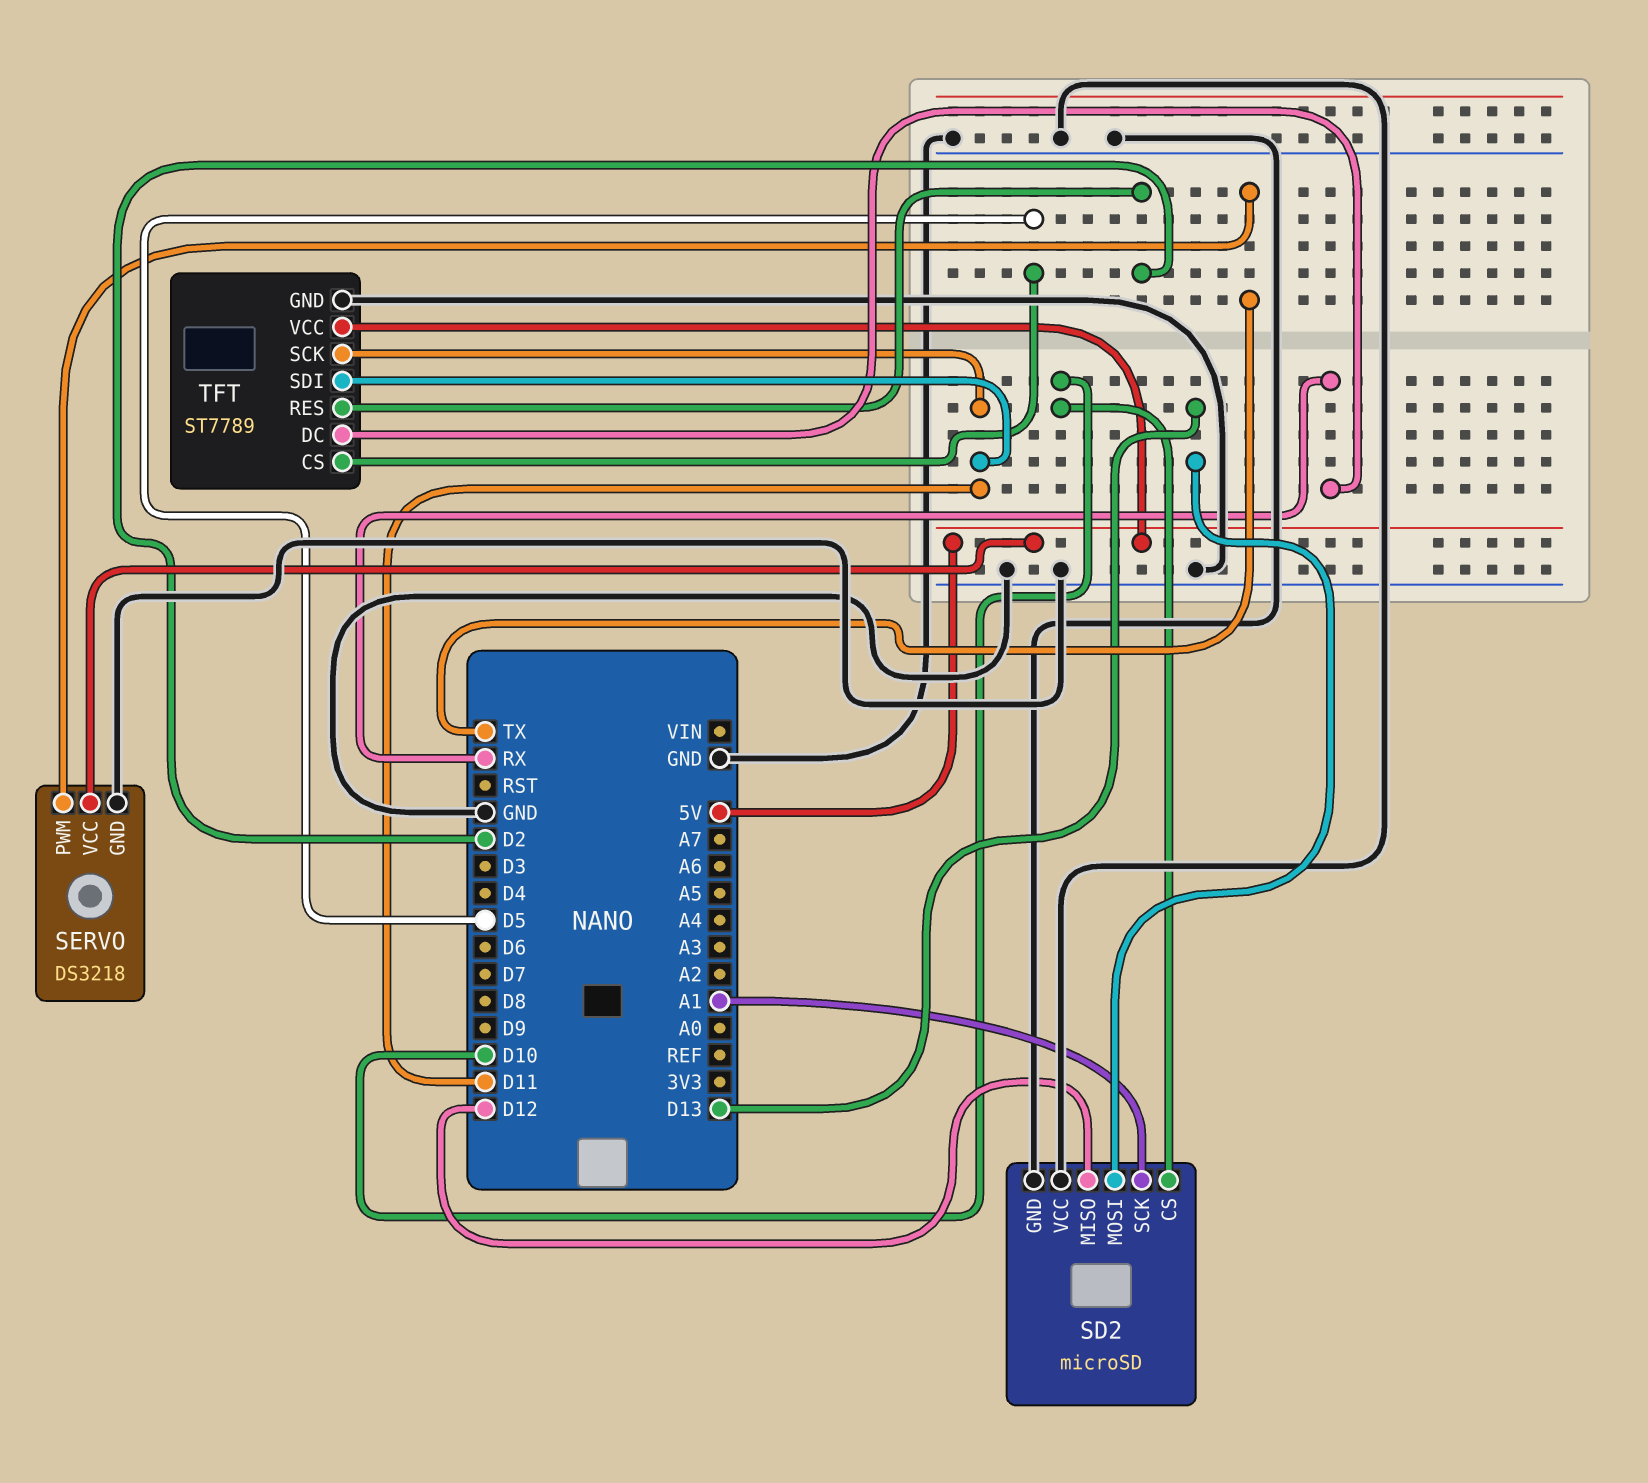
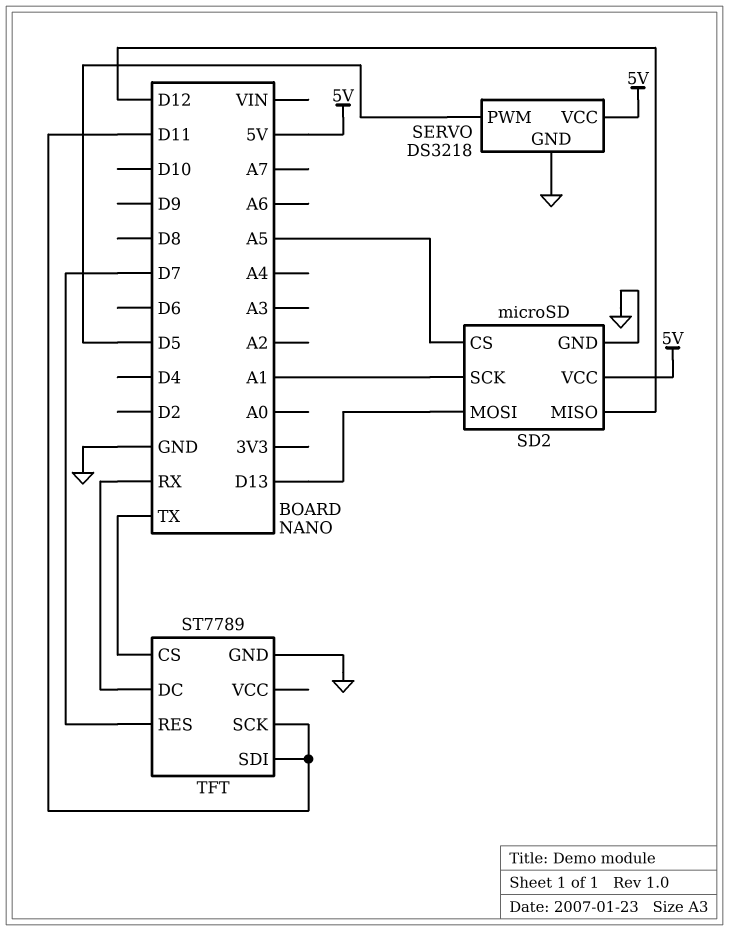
SD2 pin CS: D10 -> A5
SD2 pin VCC: GND -> 5V
SERVO pin PWM: TX -> D5
TFT pin CS: D5 -> TX
TFT pin RES: D2 -> D7
TFT pin VCC: 5V -> none

